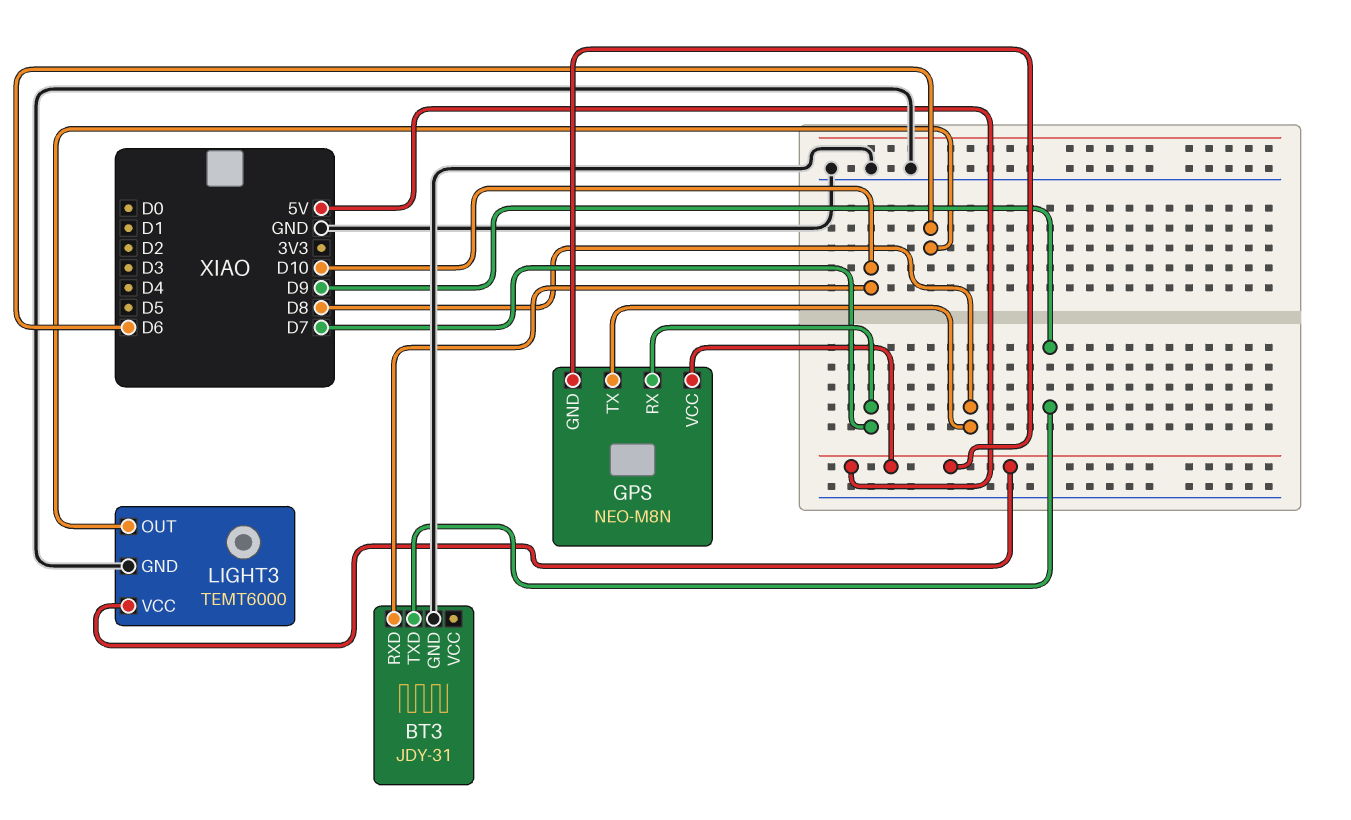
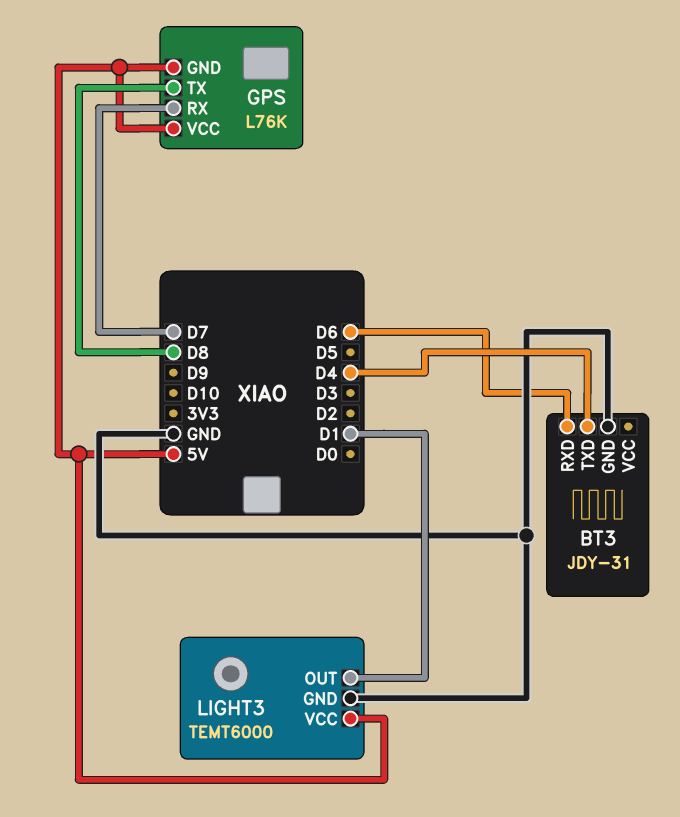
BT3 pin RXD: D10 -> D6
BT3 pin TXD: D9 -> D4
GPS: NEO-M8N -> L76K
LIGHT3 pin OUT: D6 -> D1

